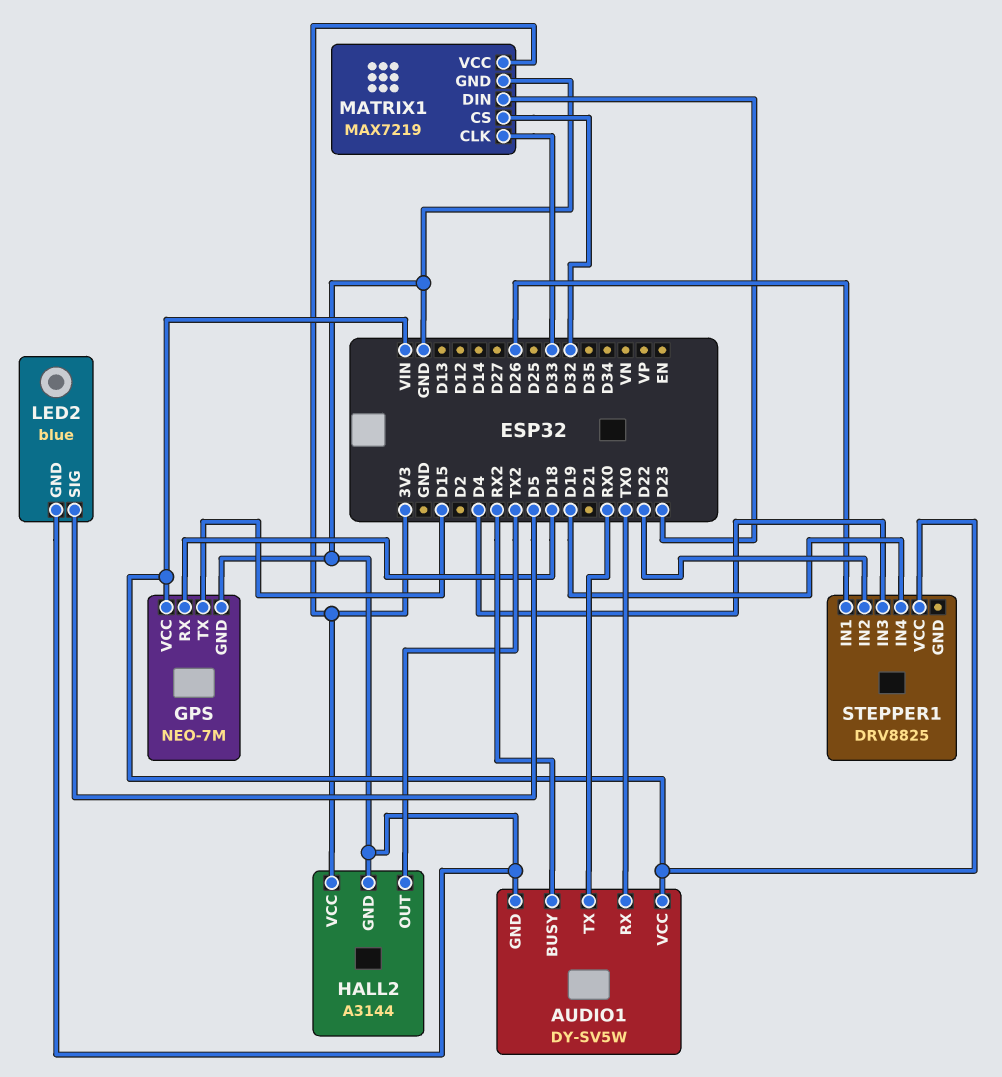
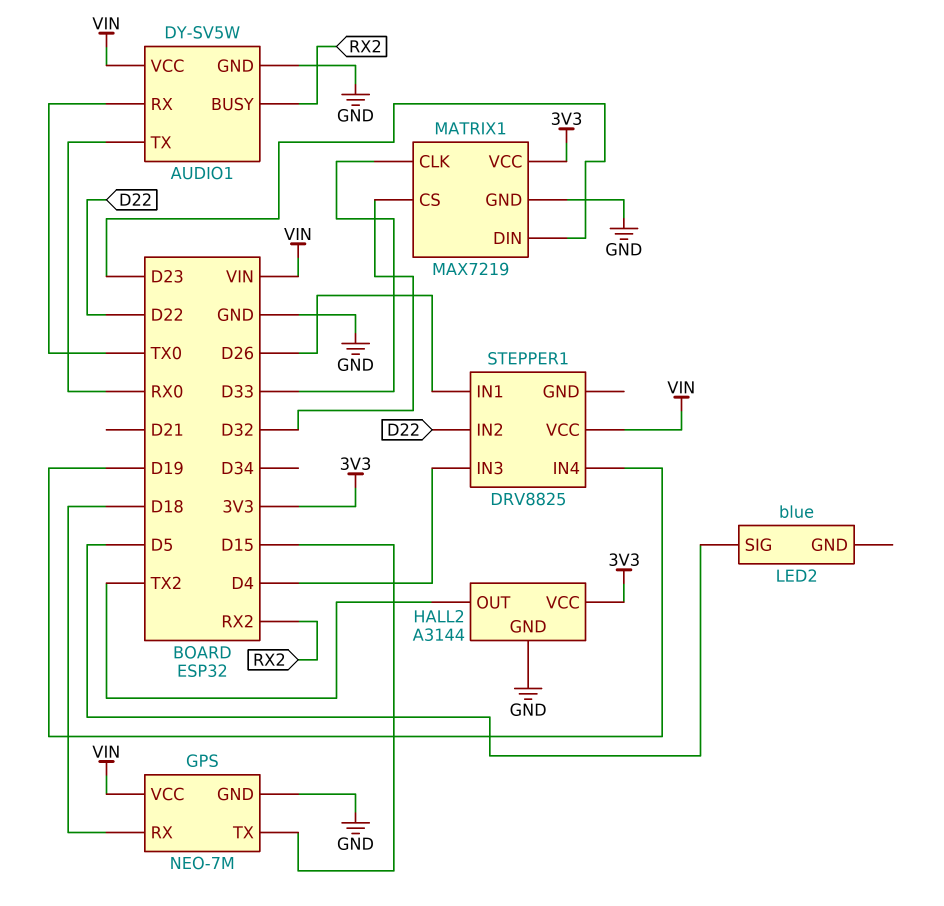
LED2 pin GND: GND -> none

